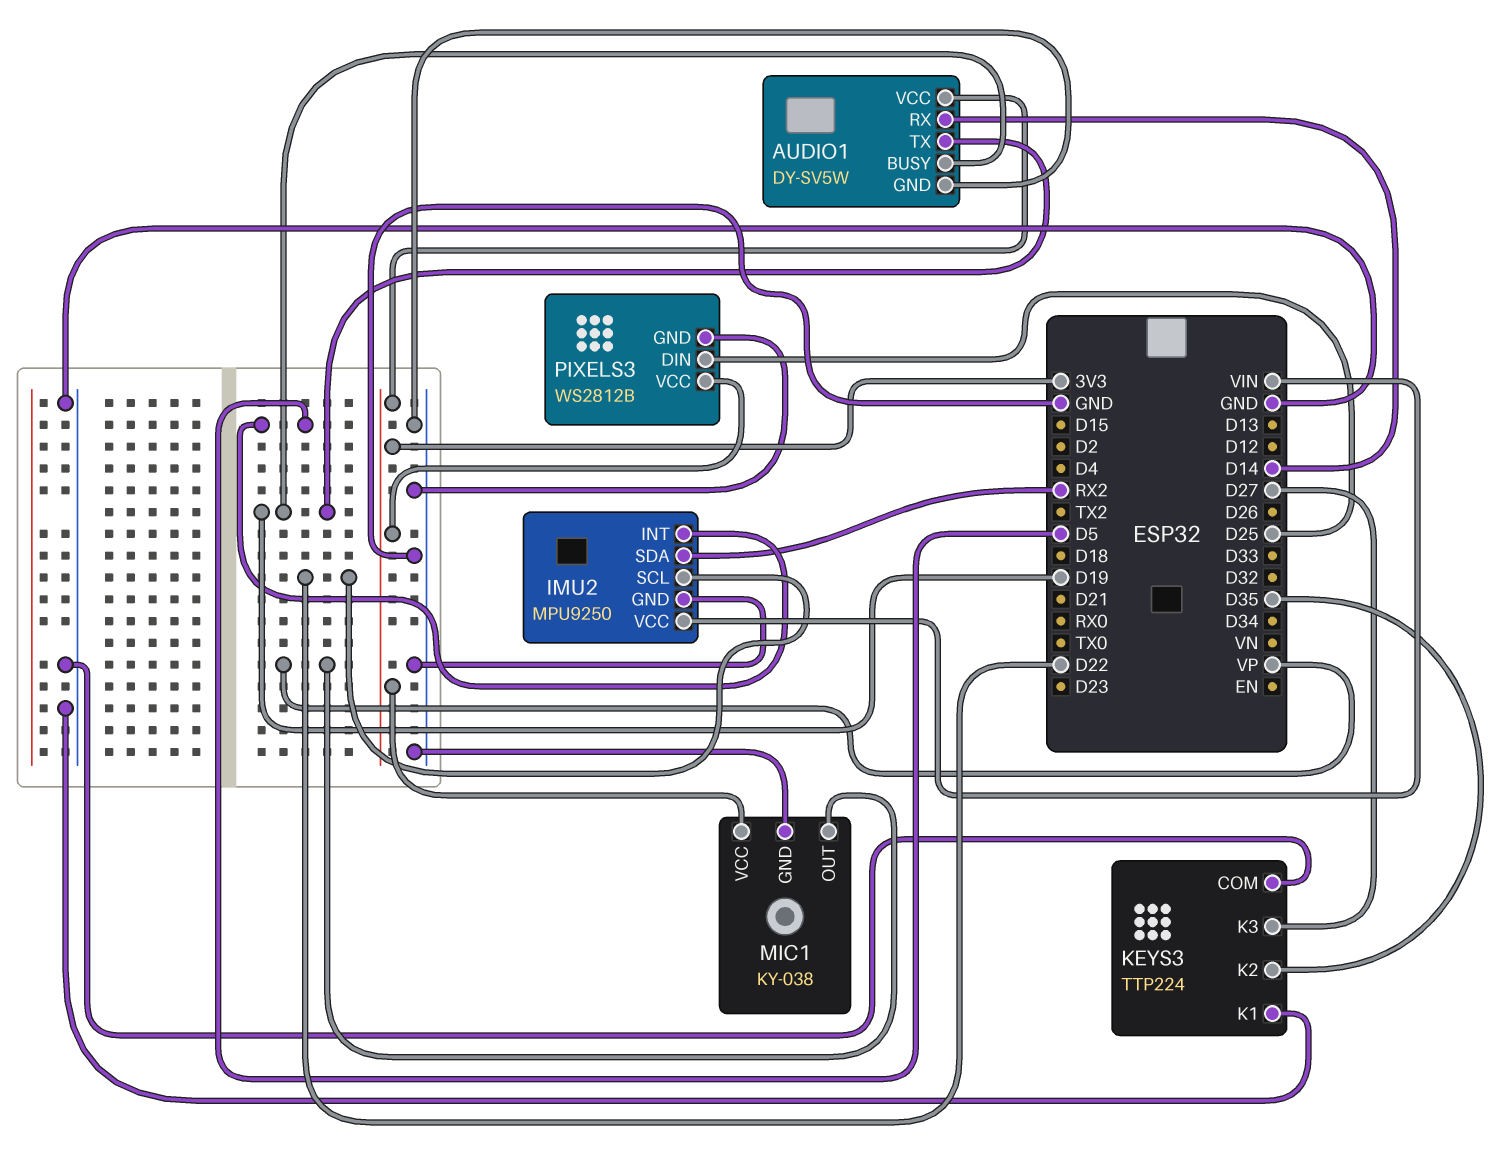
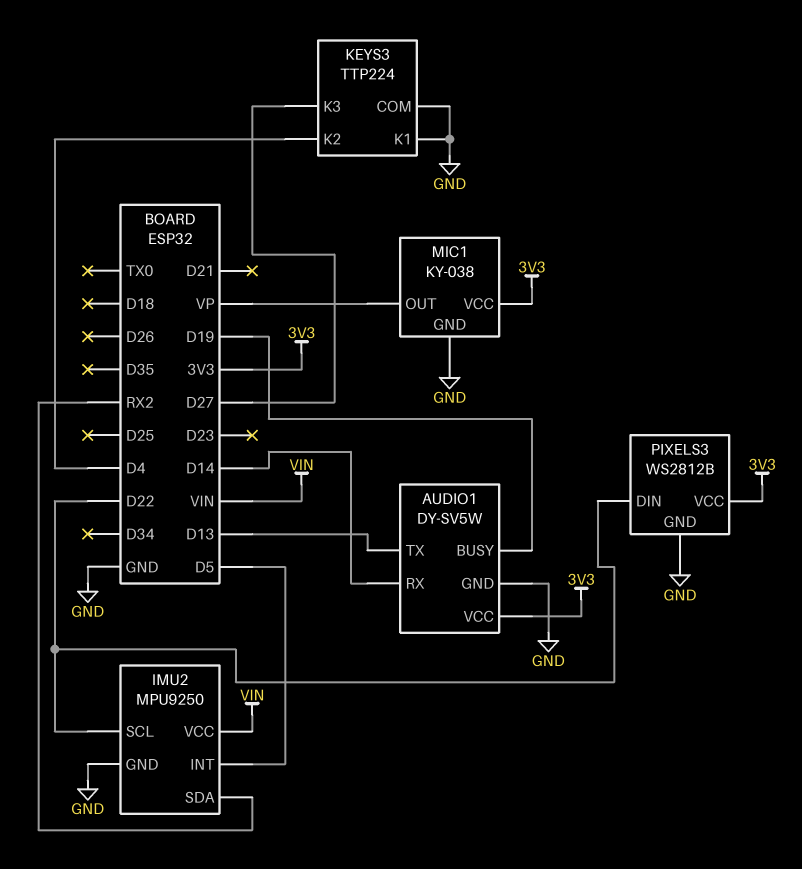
AUDIO1 pin TX: D19 -> D13
KEYS3 pin K2: D35 -> D4
PIXELS3 pin DIN: D25 -> D22

